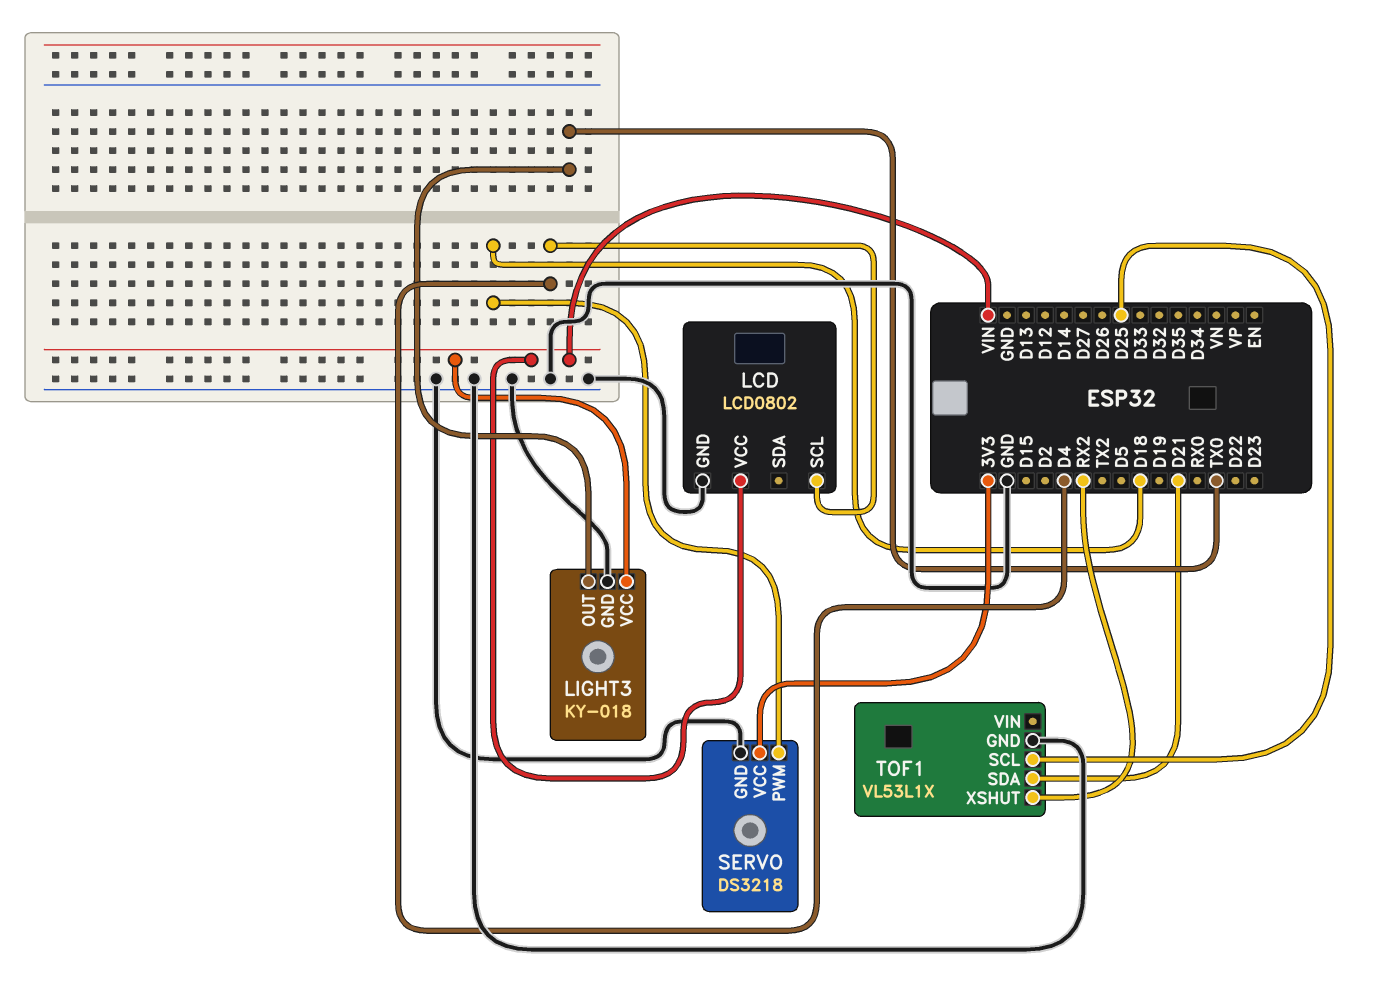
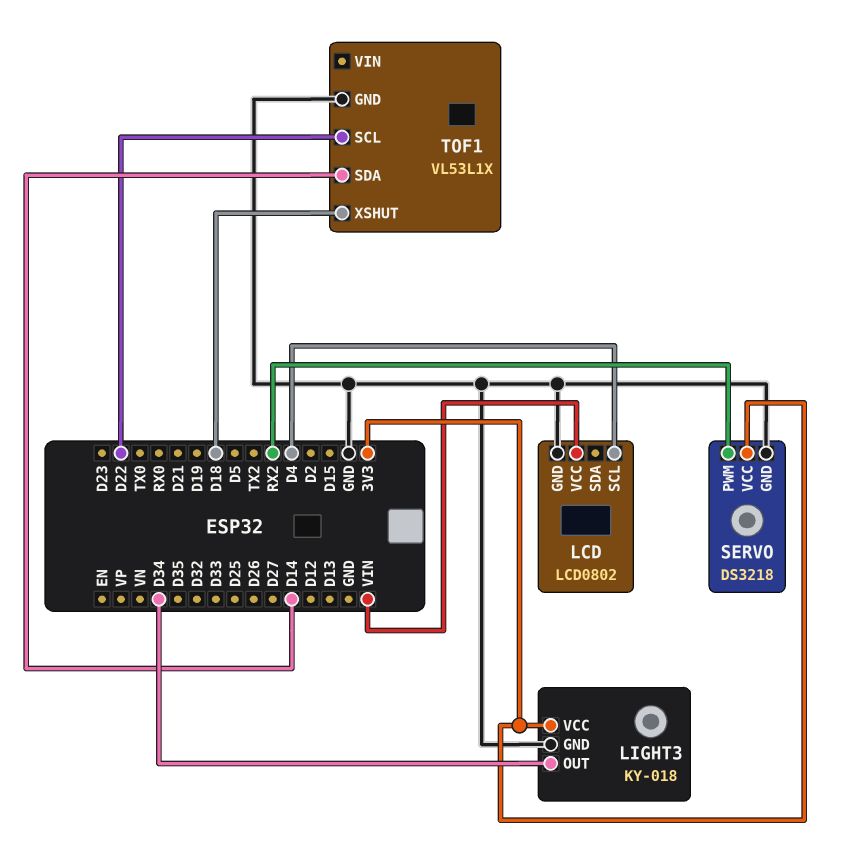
LIGHT3 pin OUT: TX0 -> D34
LIGHT3 pin VCC: VIN -> 3V3
SERVO pin PWM: D18 -> RX2
TOF1 pin SCL: D25 -> D22
TOF1 pin SDA: D21 -> D14
TOF1 pin XSHUT: RX2 -> D18

